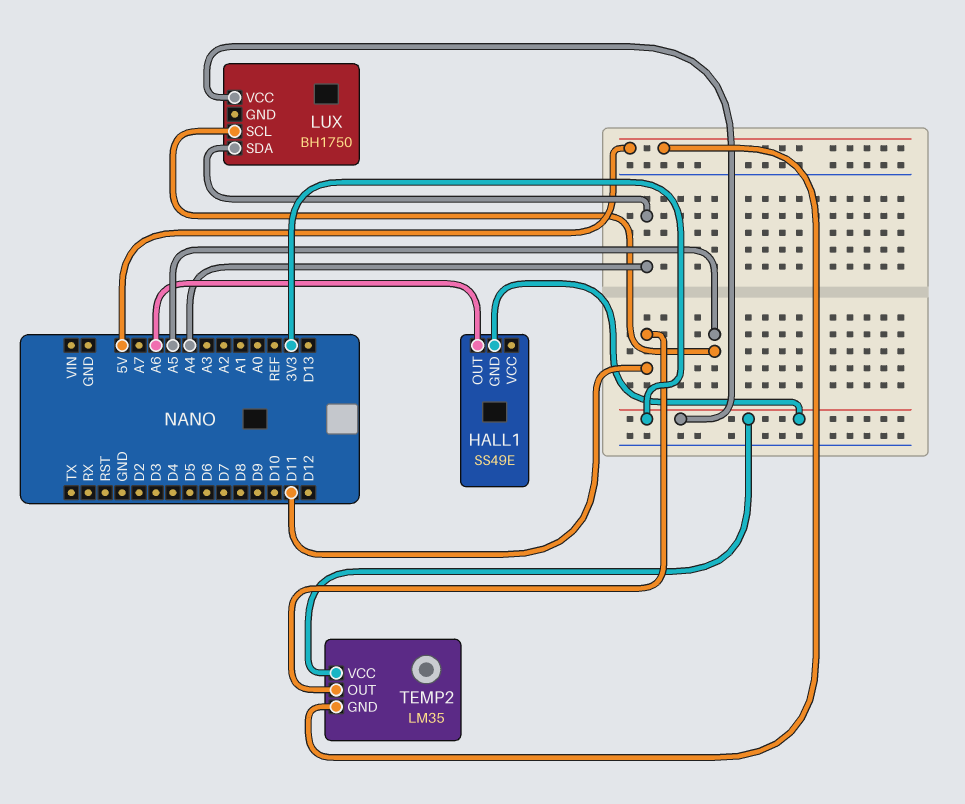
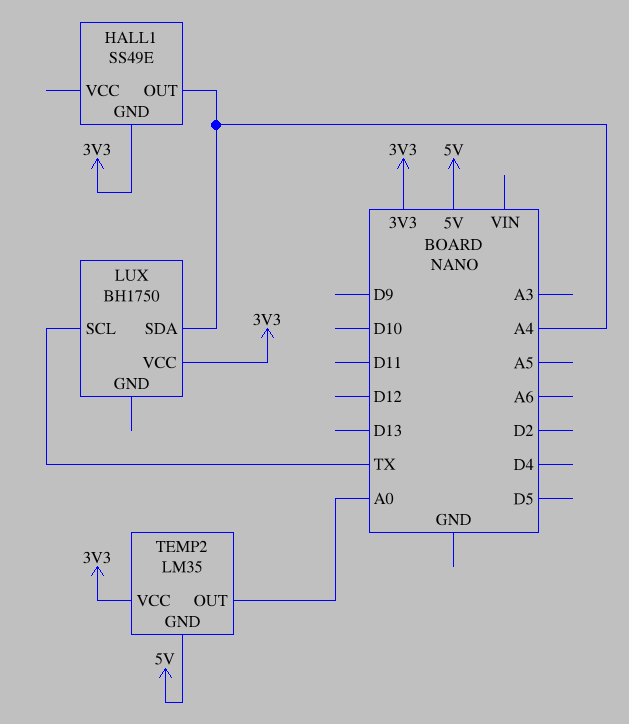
HALL1 pin OUT: A6 -> A4
LUX pin SCL: A5 -> TX
TEMP2 pin OUT: D11 -> A0

